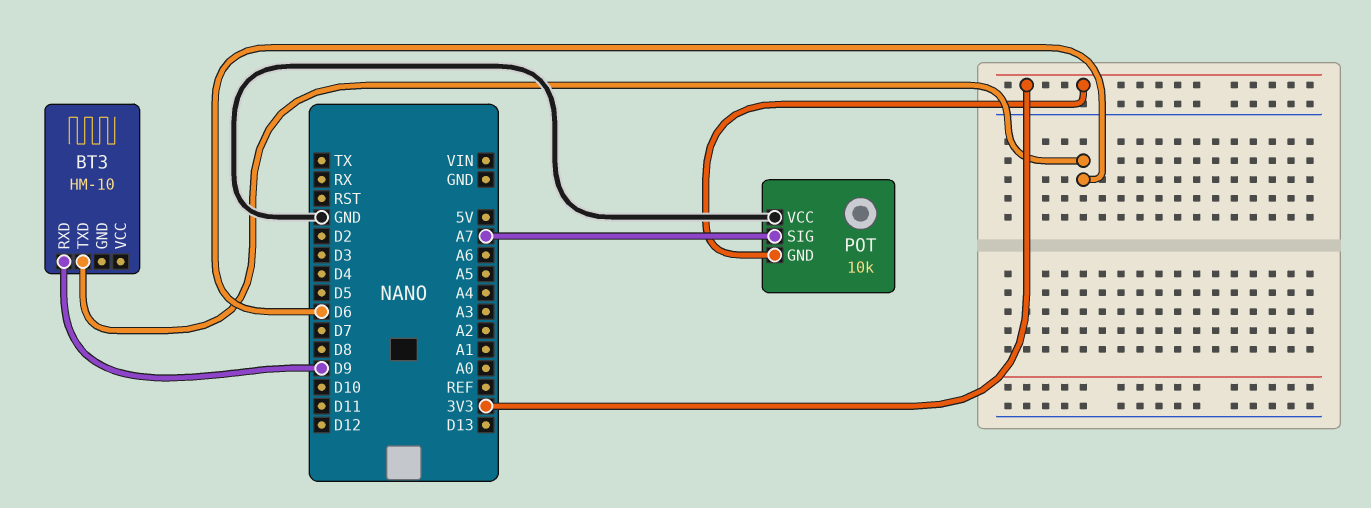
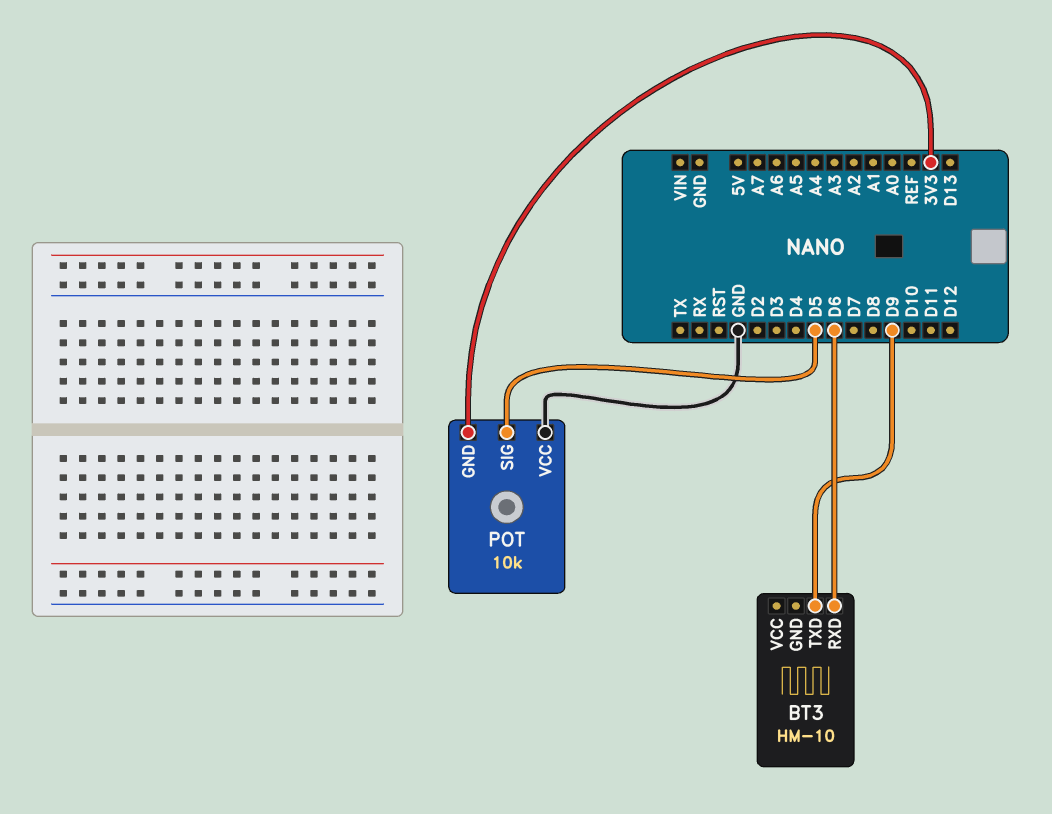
BT3 pin RXD: D9 -> D6
BT3 pin TXD: D6 -> D9
POT pin SIG: A7 -> D5

